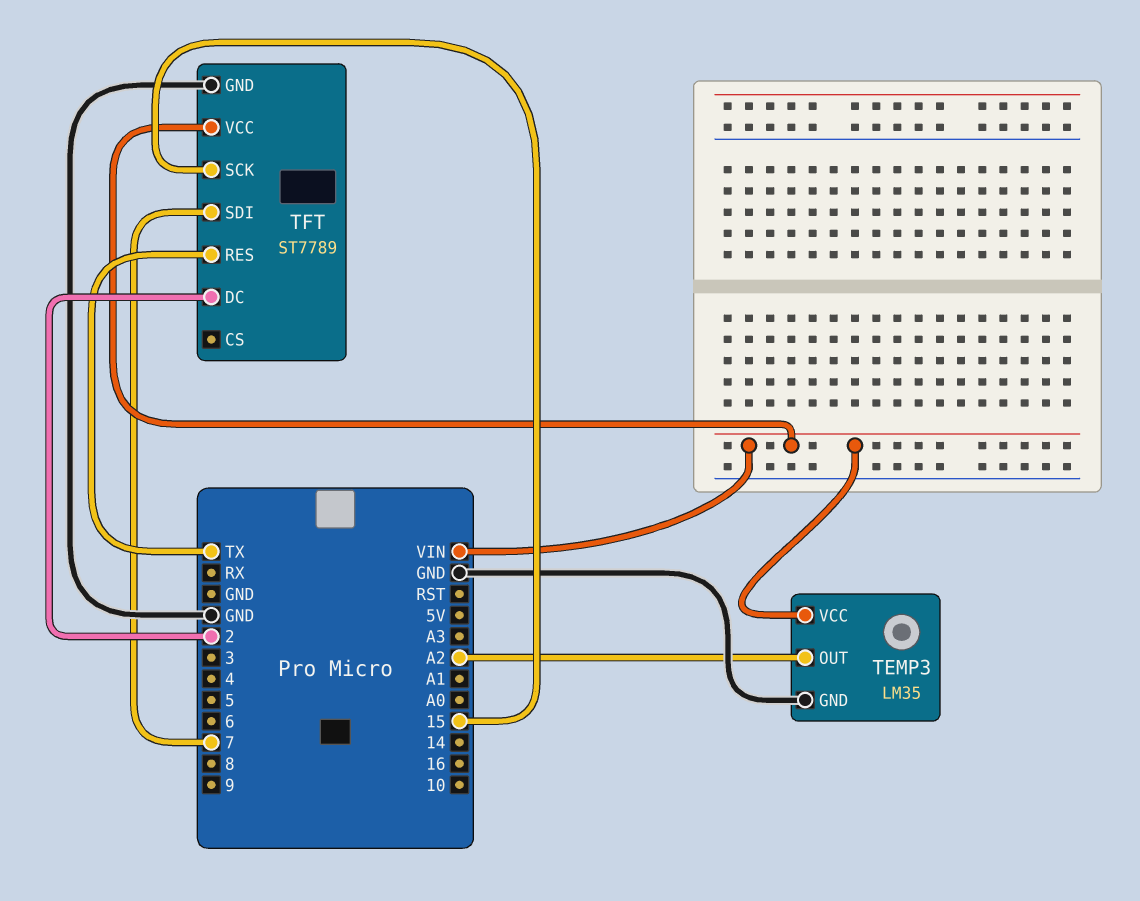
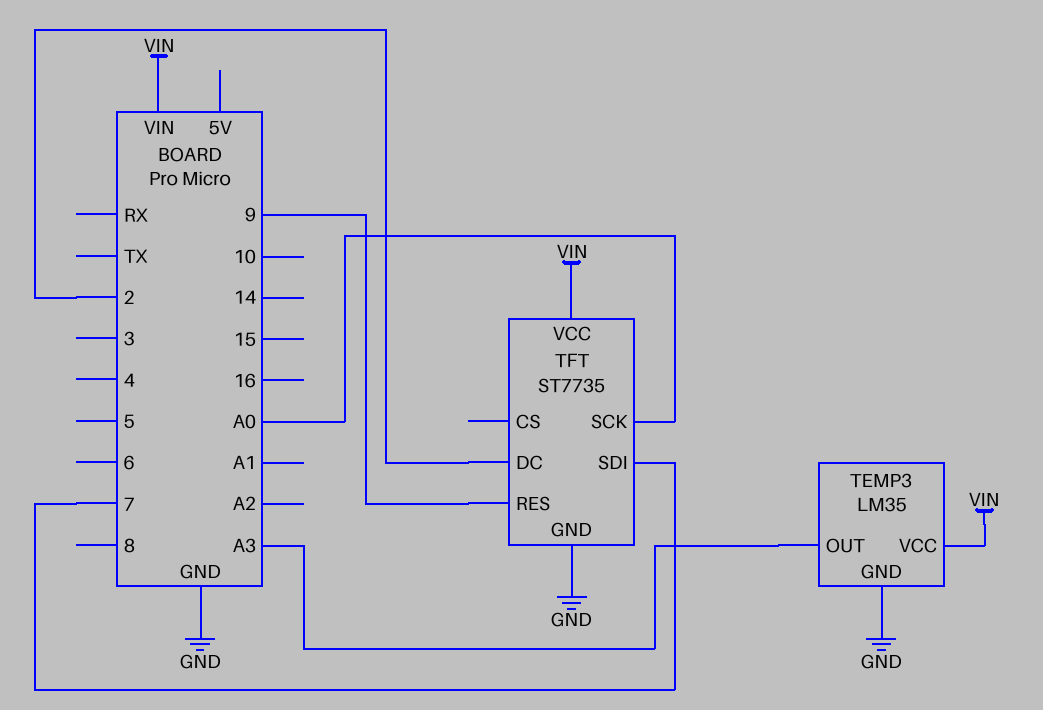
TEMP3 pin OUT: A2 -> A3
TFT: ST7789 -> ST7735
TFT pin RES: TX -> 9
TFT pin SCK: 15 -> A0

